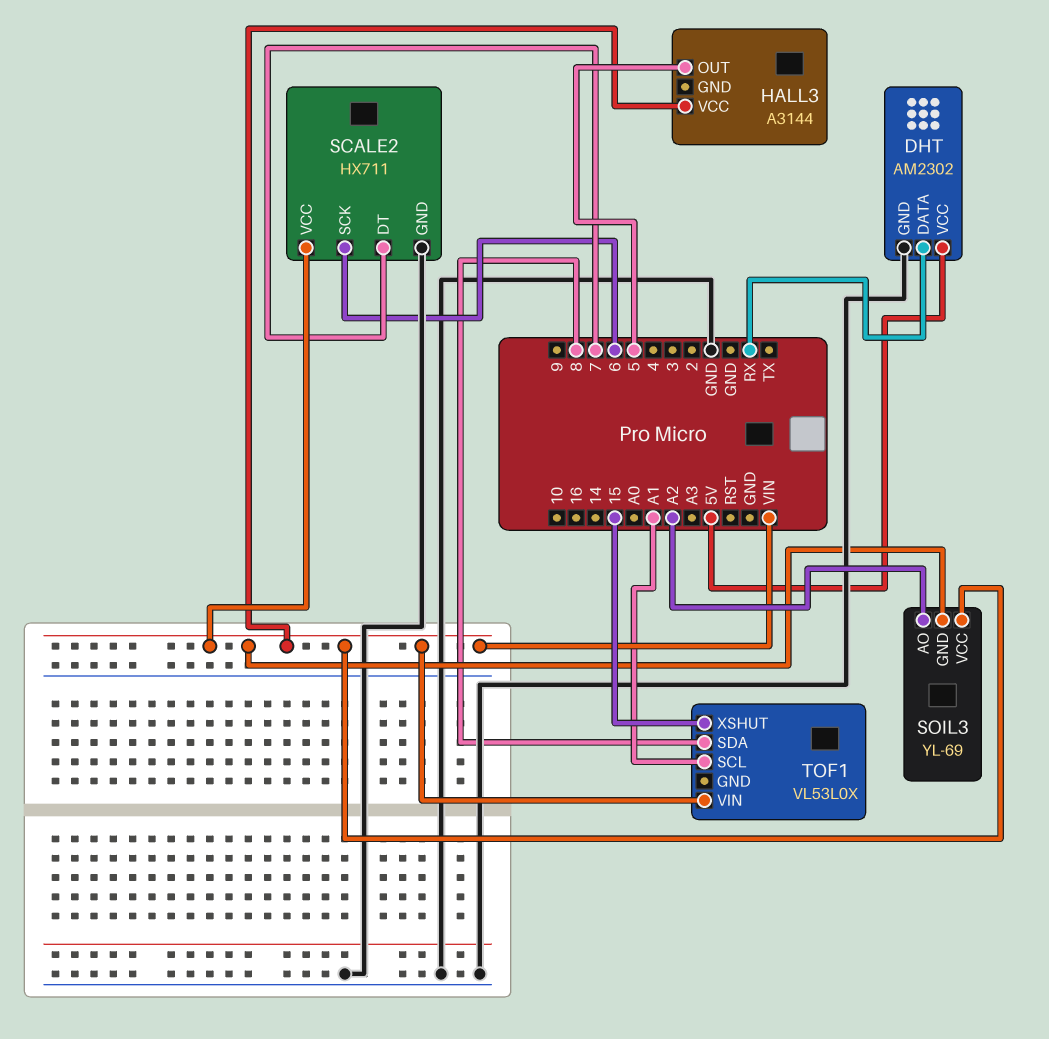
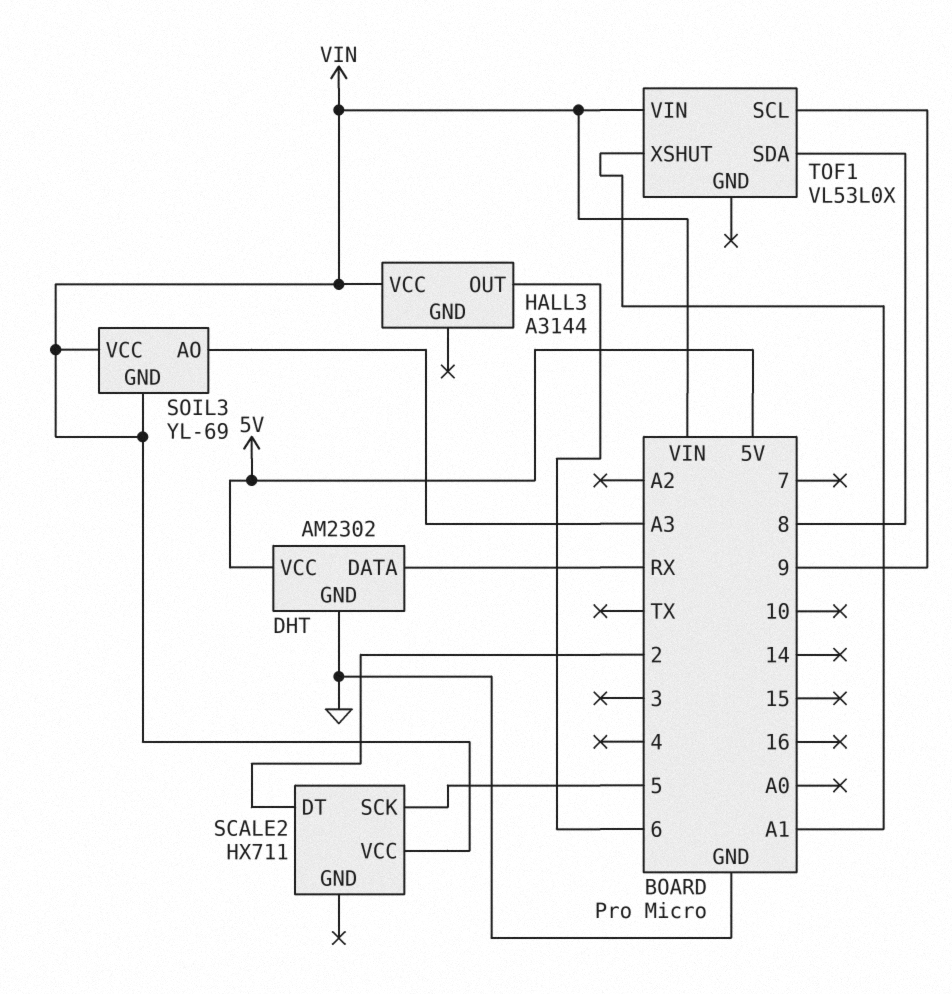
HALL3 pin OUT: 5 -> 6
SCALE2 pin DT: 7 -> 2
SCALE2 pin GND: GND -> none
SCALE2 pin SCK: 6 -> 5
SOIL3 pin AO: A2 -> A3
TOF1 pin SCL: A1 -> 9
TOF1 pin XSHUT: 15 -> A1

